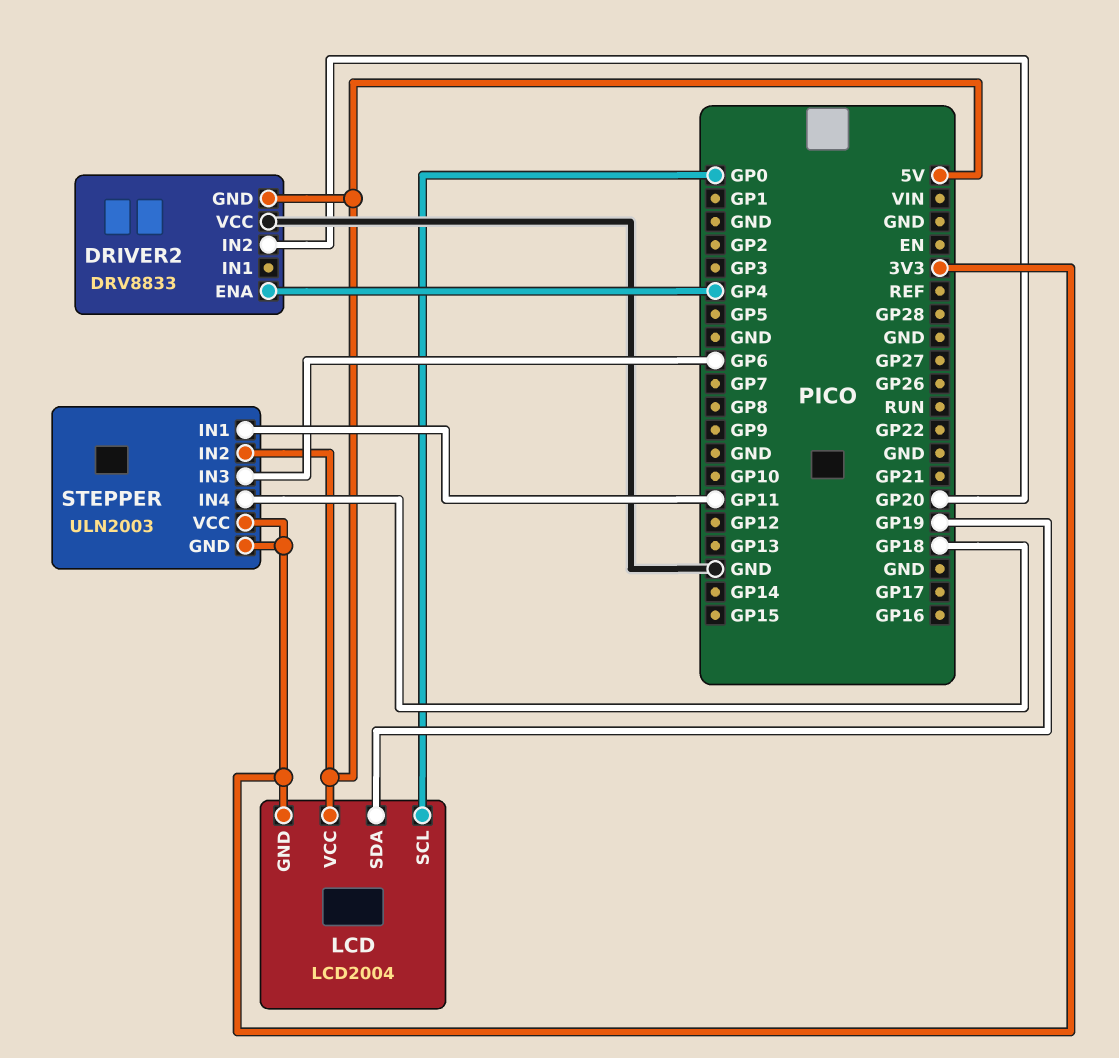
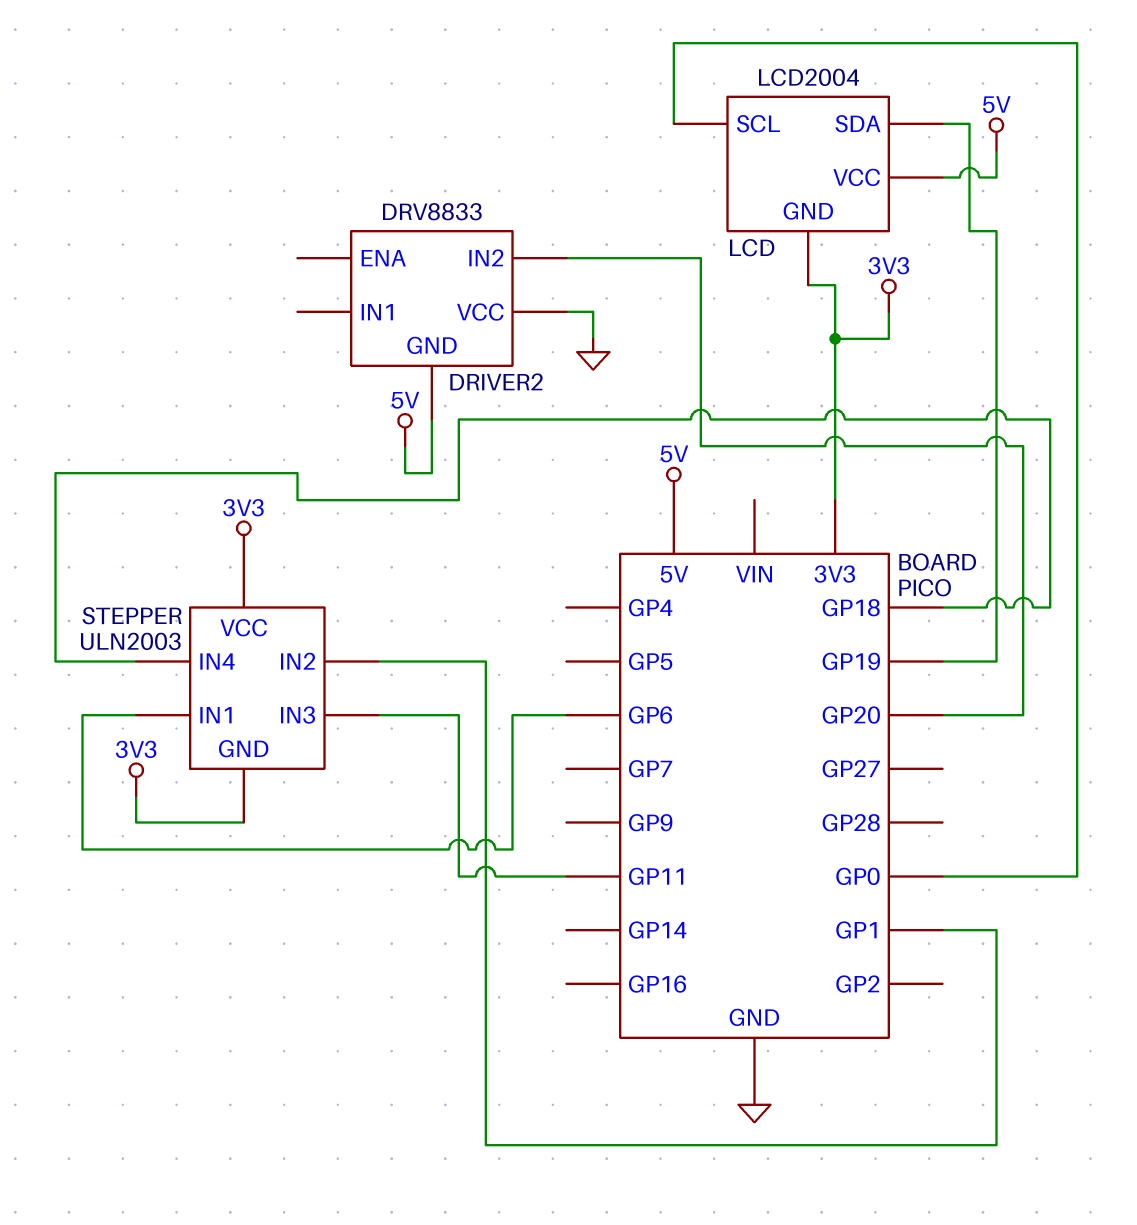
DRIVER2 pin ENA: GP4 -> none
STEPPER pin IN1: GP11 -> GP6
STEPPER pin IN2: 5V -> GP1
STEPPER pin IN3: GP6 -> GP11

